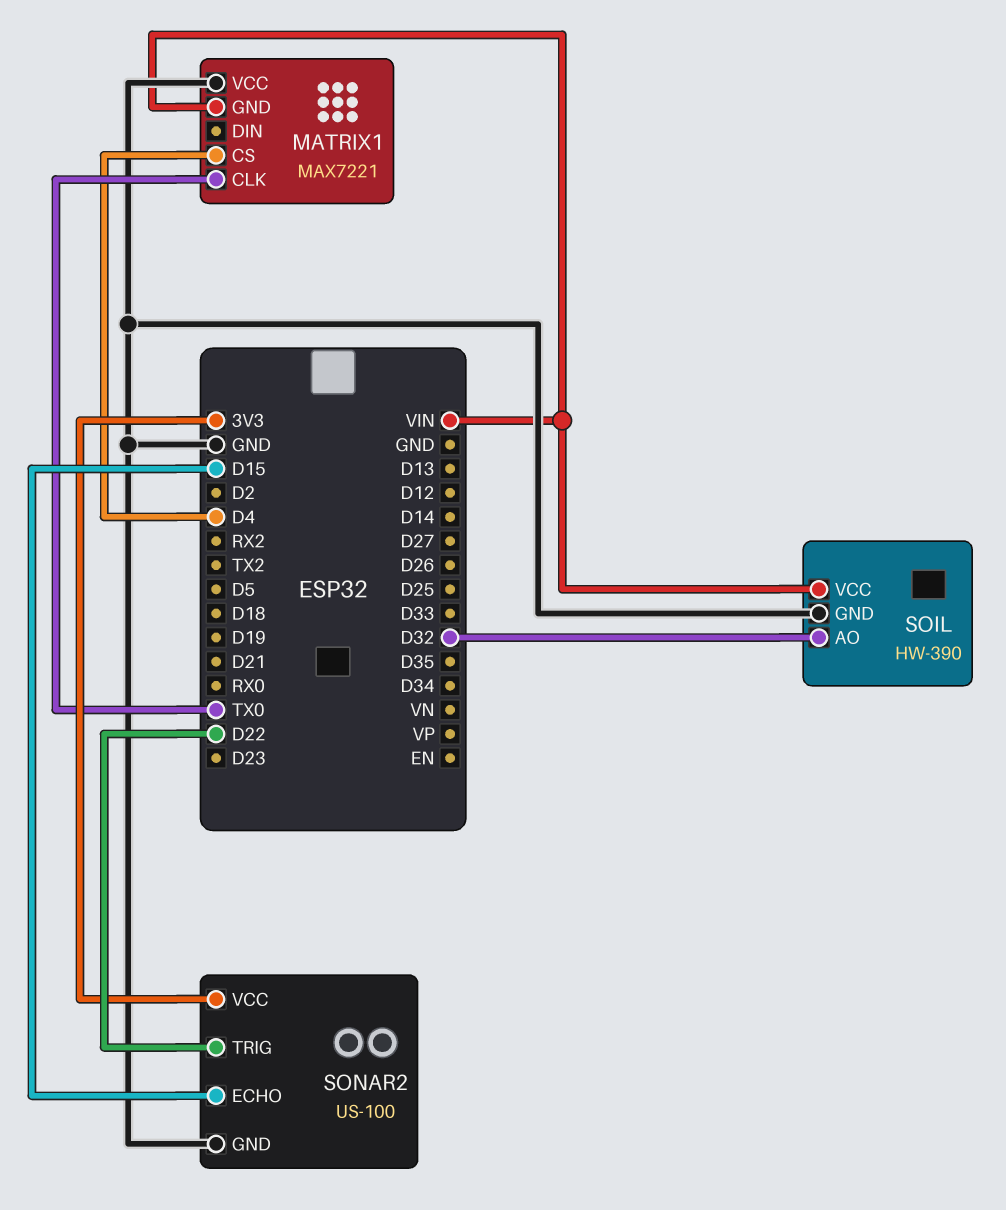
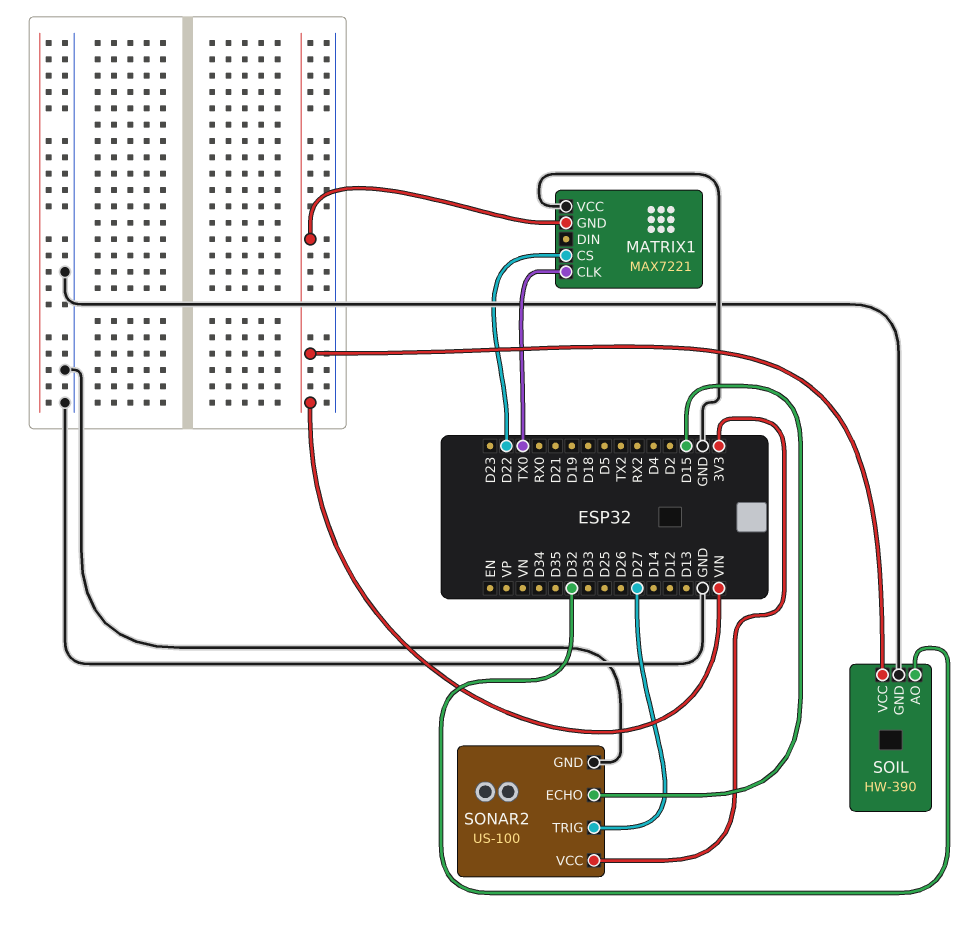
MATRIX1 pin CS: D4 -> D22
SONAR2 pin TRIG: D22 -> D27

